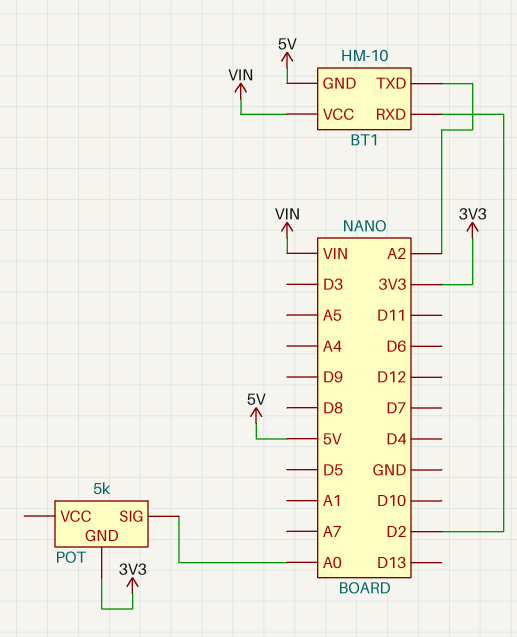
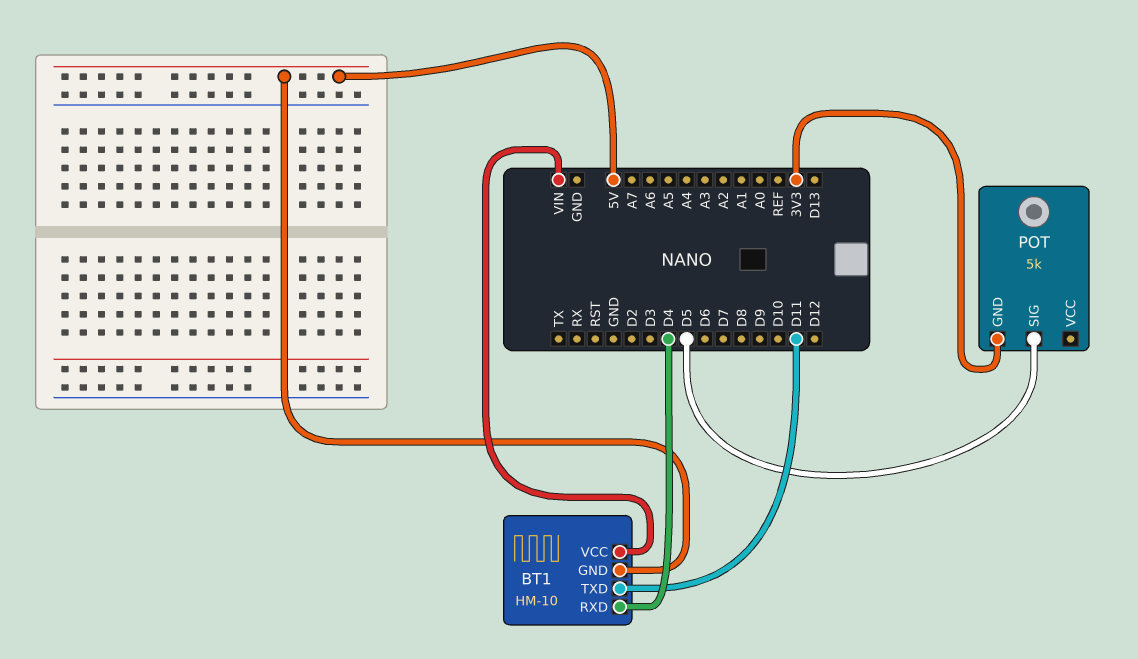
BT1 pin RXD: D2 -> D4
BT1 pin TXD: A2 -> D11
POT pin SIG: A0 -> D5

